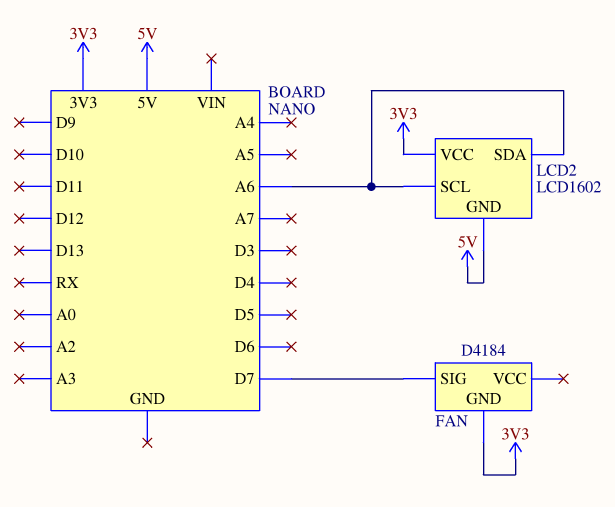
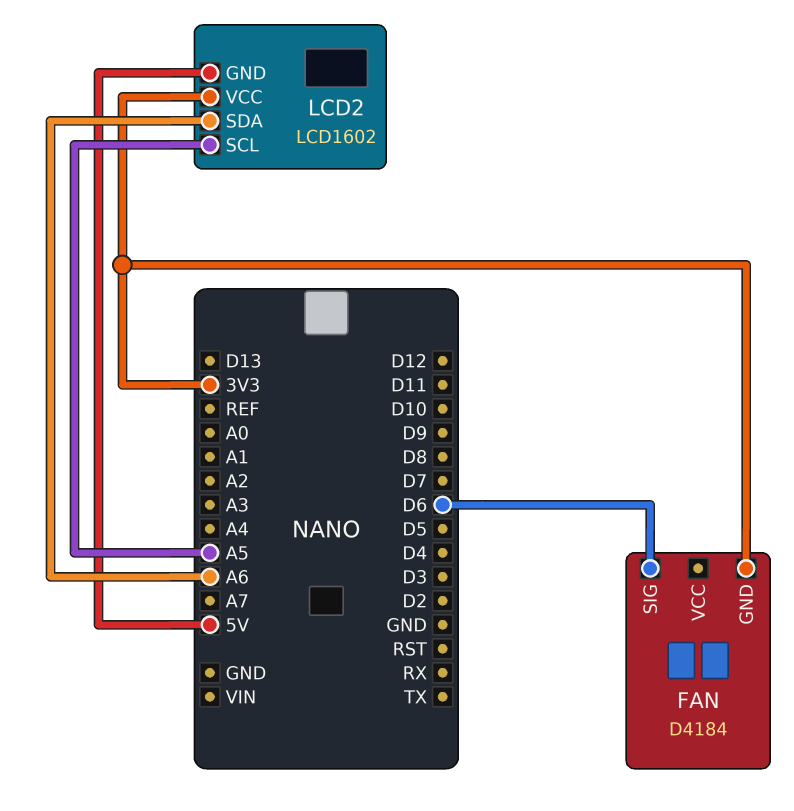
FAN pin SIG: D7 -> D6
LCD2 pin SCL: A6 -> A5

